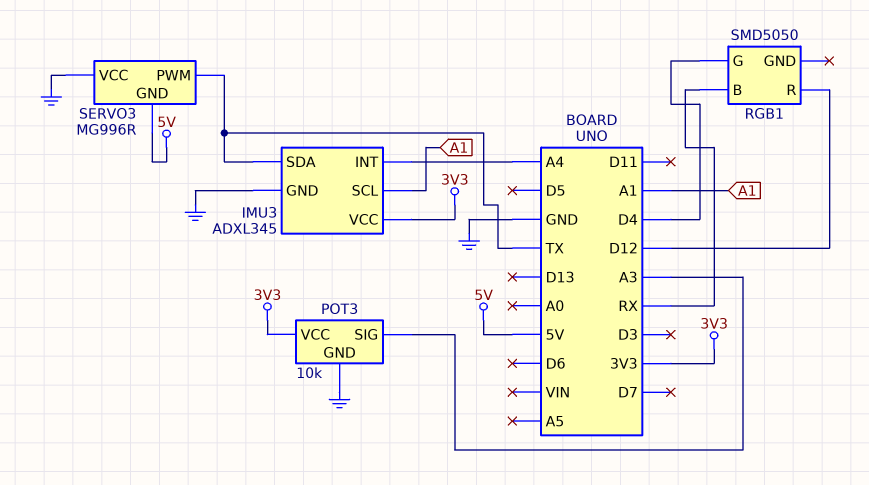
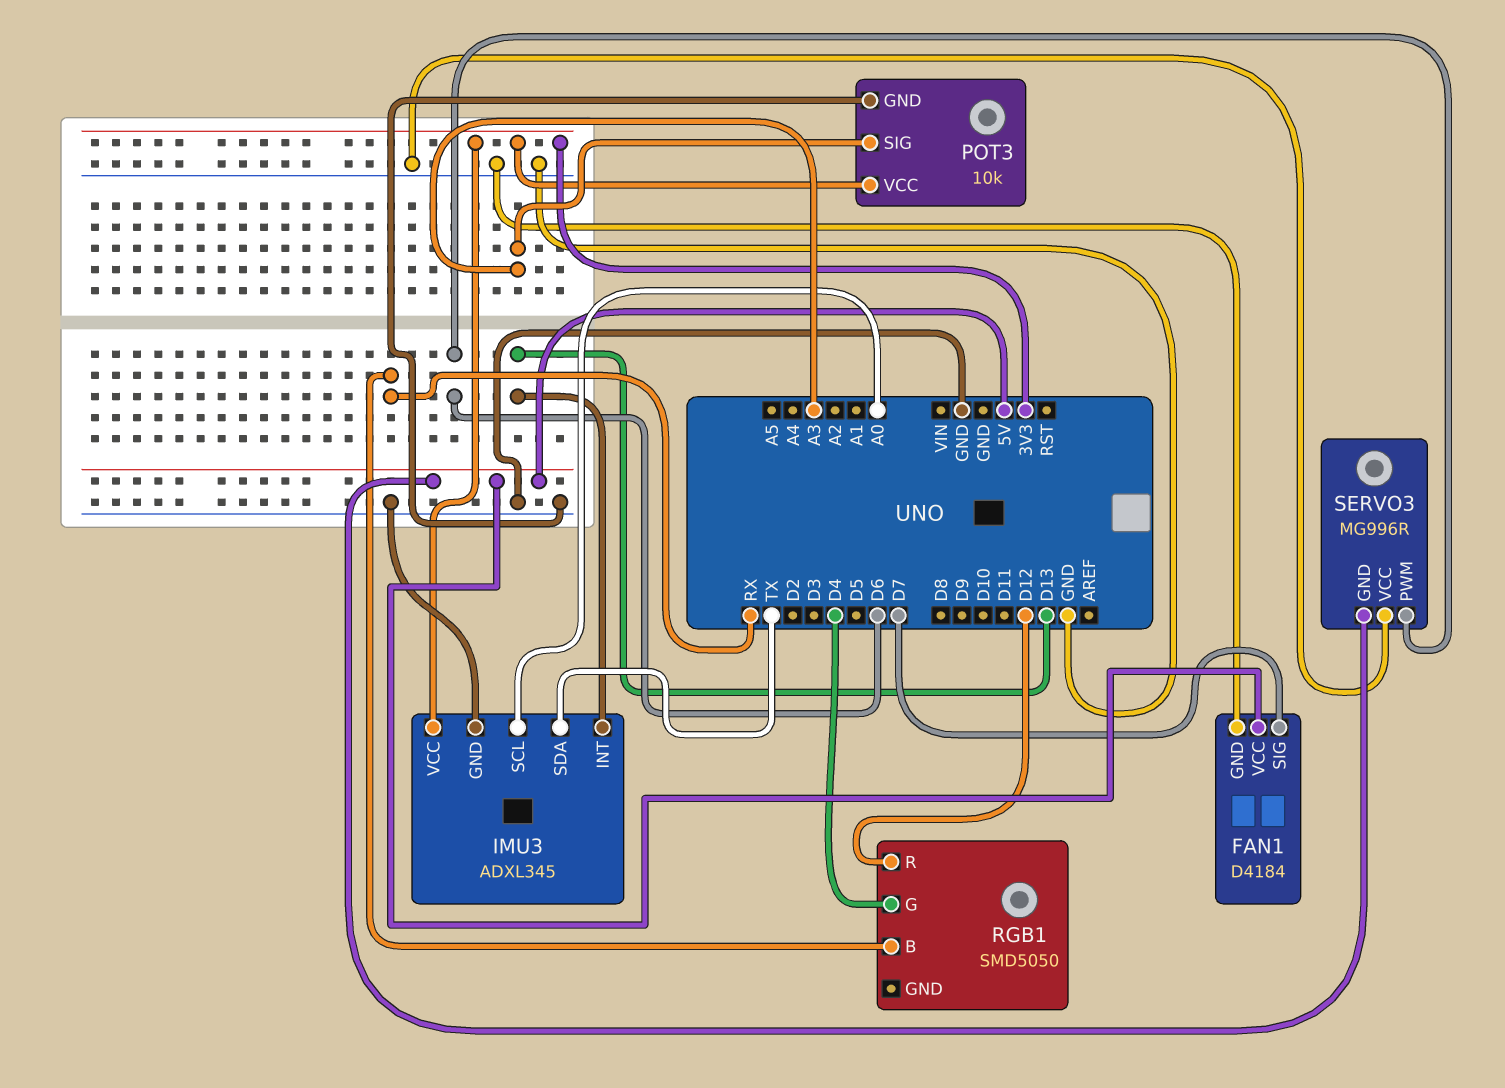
FAN1: none -> D4184
FAN1 pin GND: none -> GND
FAN1 pin SIG: none -> D7
FAN1 pin VCC: none -> 5V
IMU3 pin INT: A4 -> D13
IMU3 pin SCL: A1 -> A0
SERVO3 pin PWM: TX -> D6

